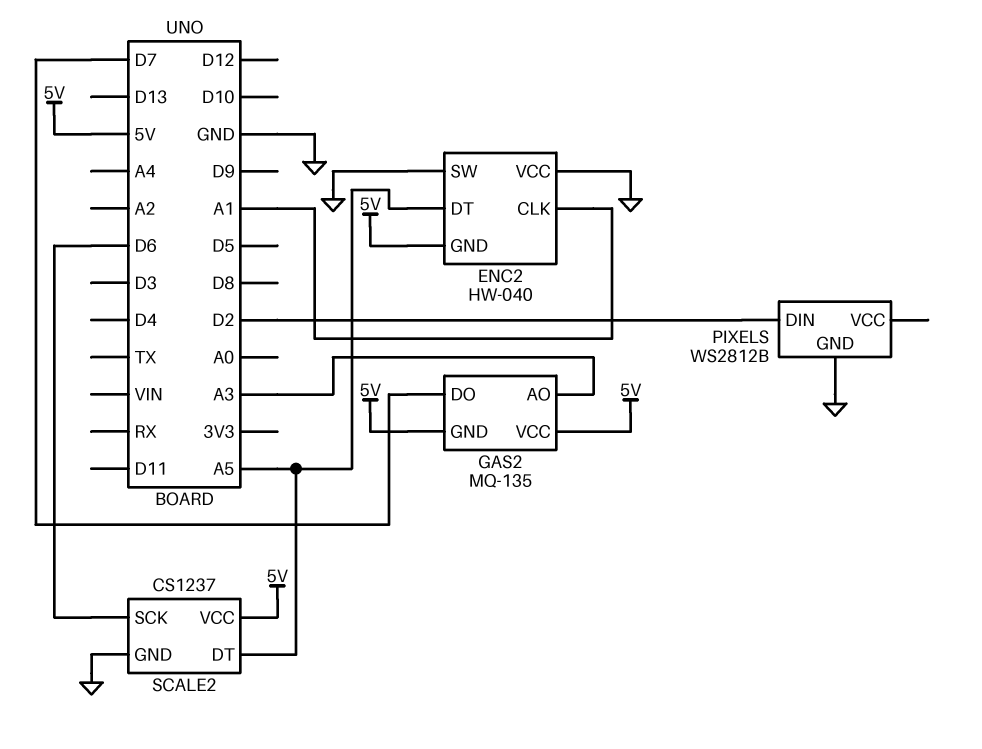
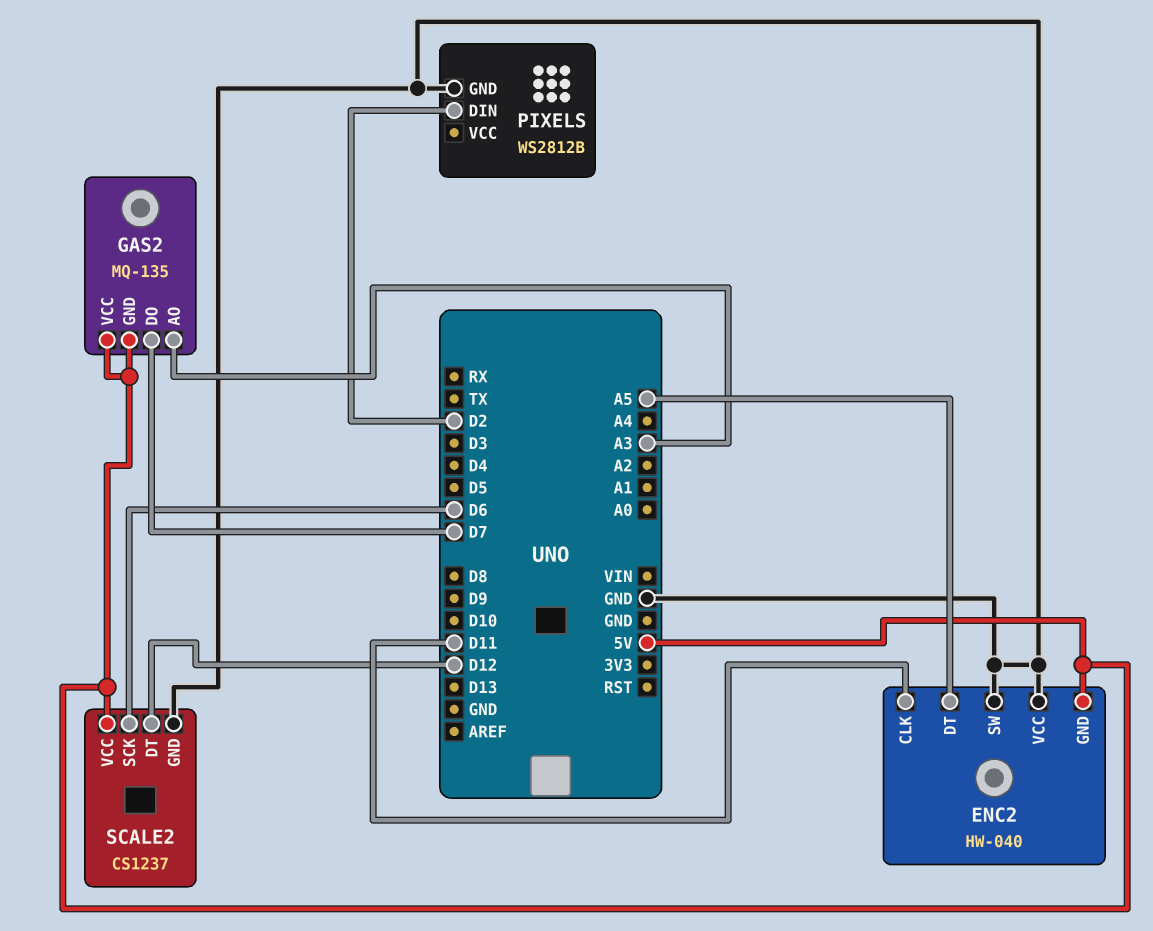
ENC2 pin CLK: A1 -> D11
SCALE2 pin DT: A5 -> D12

